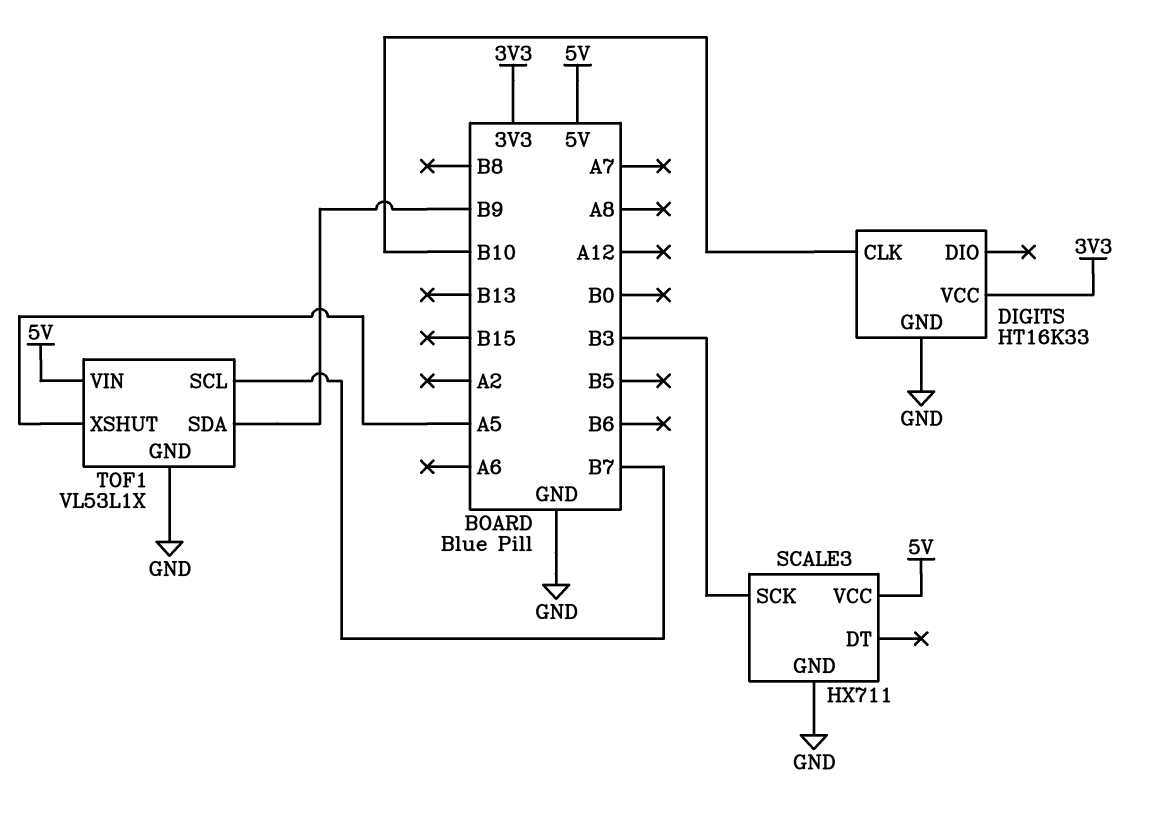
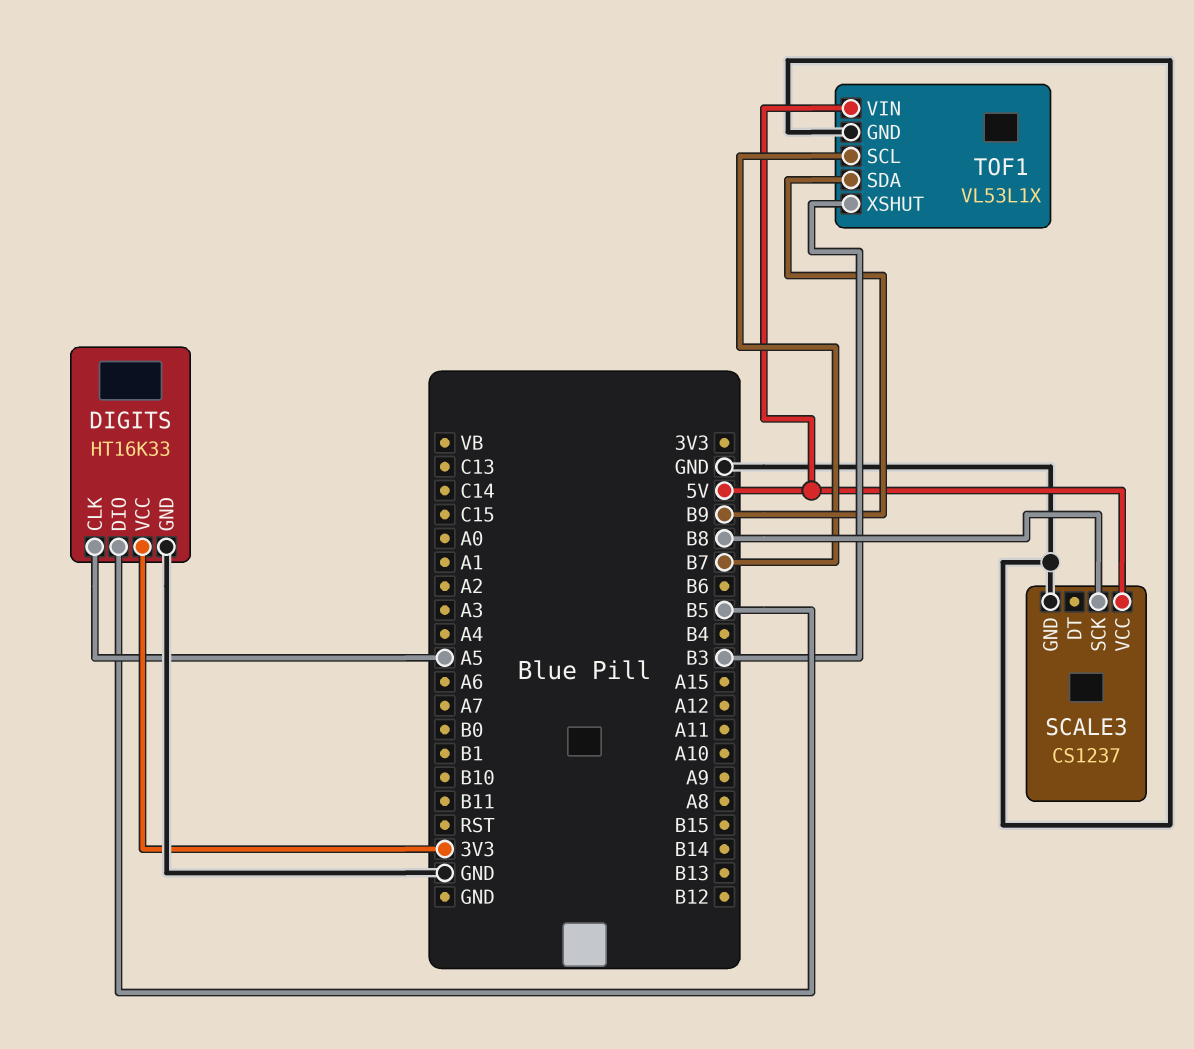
DIGITS pin CLK: B10 -> A5
DIGITS pin DIO: none -> B5
SCALE3: HX711 -> CS1237
SCALE3 pin SCK: B3 -> B8
TOF1 pin XSHUT: A5 -> B3

